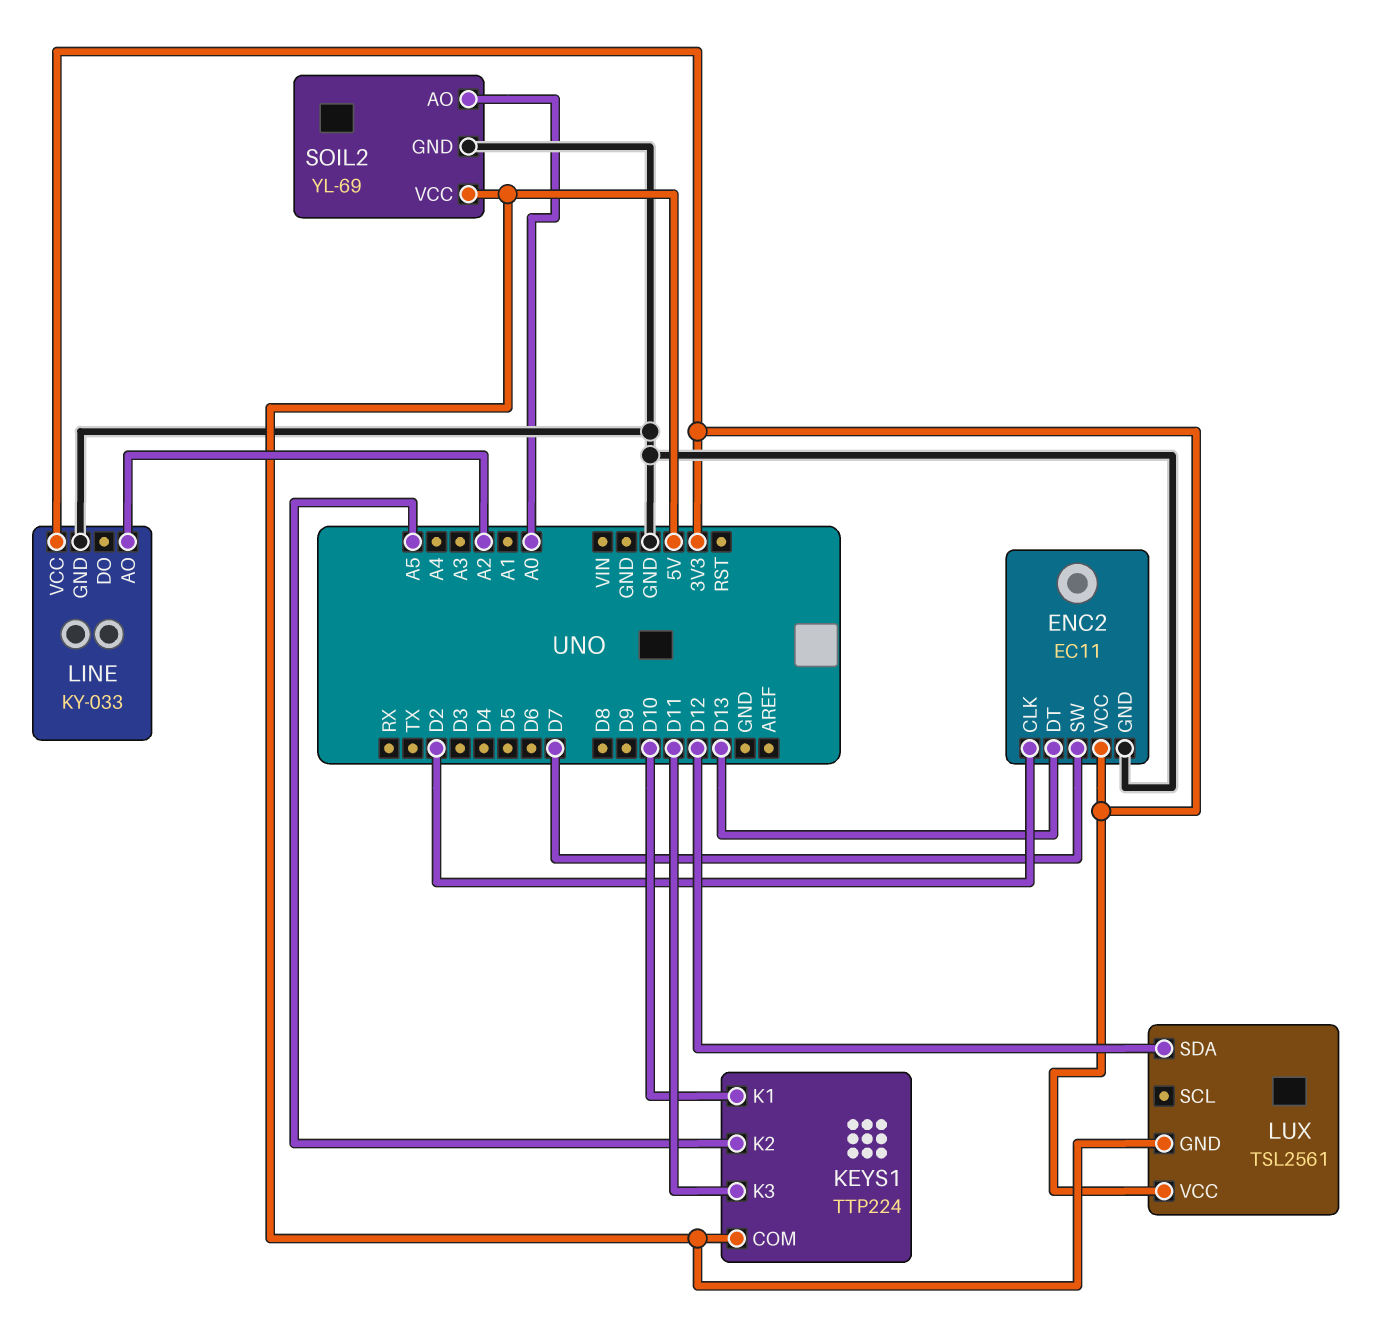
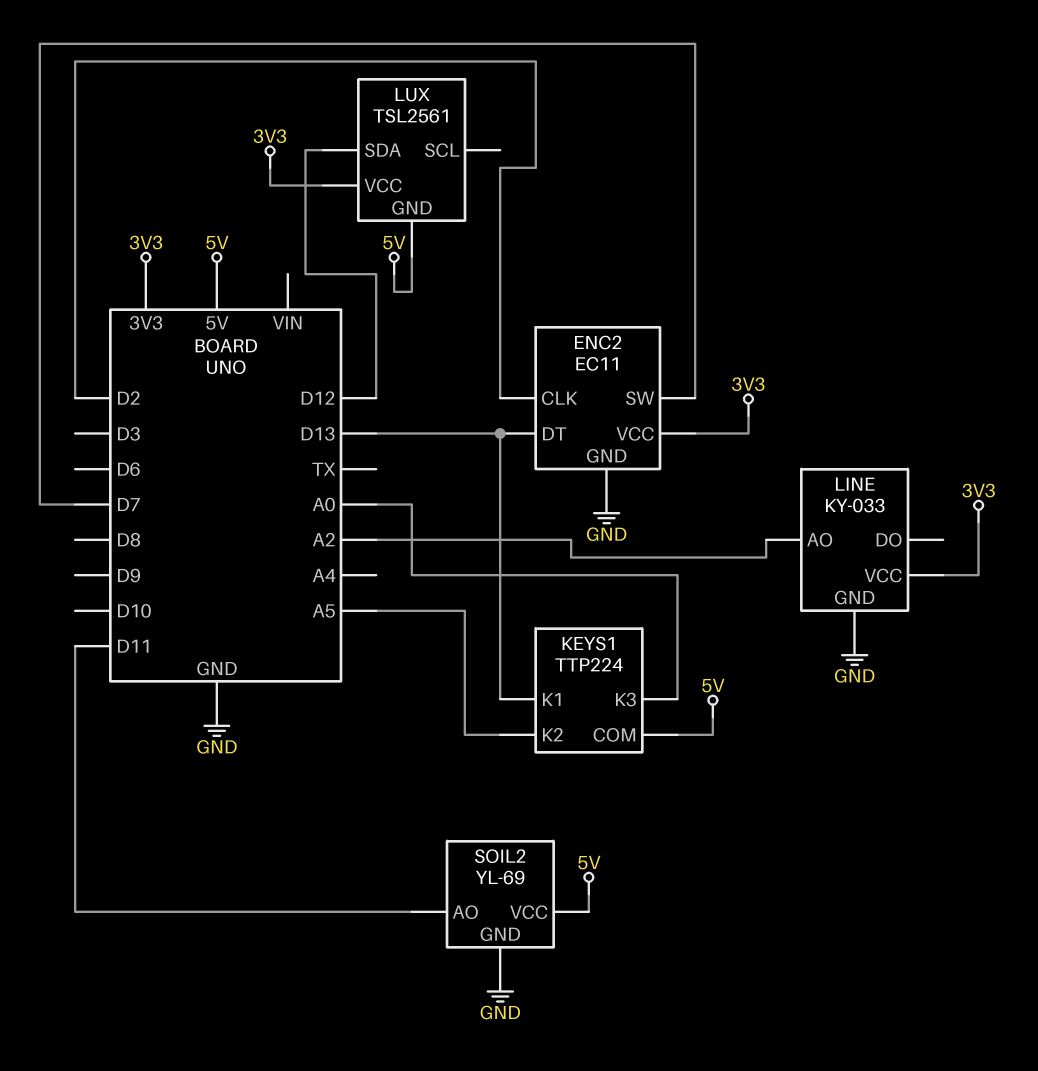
KEYS1 pin K1: D10 -> D13
KEYS1 pin K3: D11 -> A0
SOIL2 pin AO: A0 -> D11

